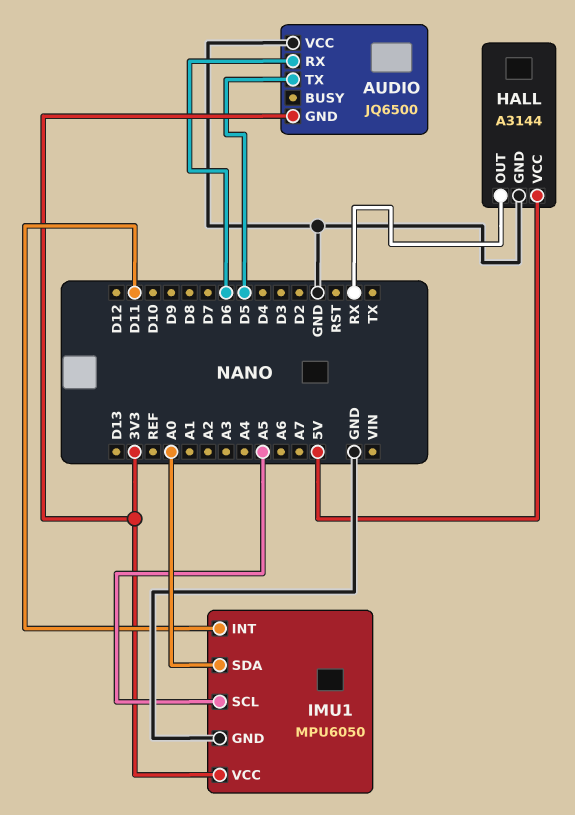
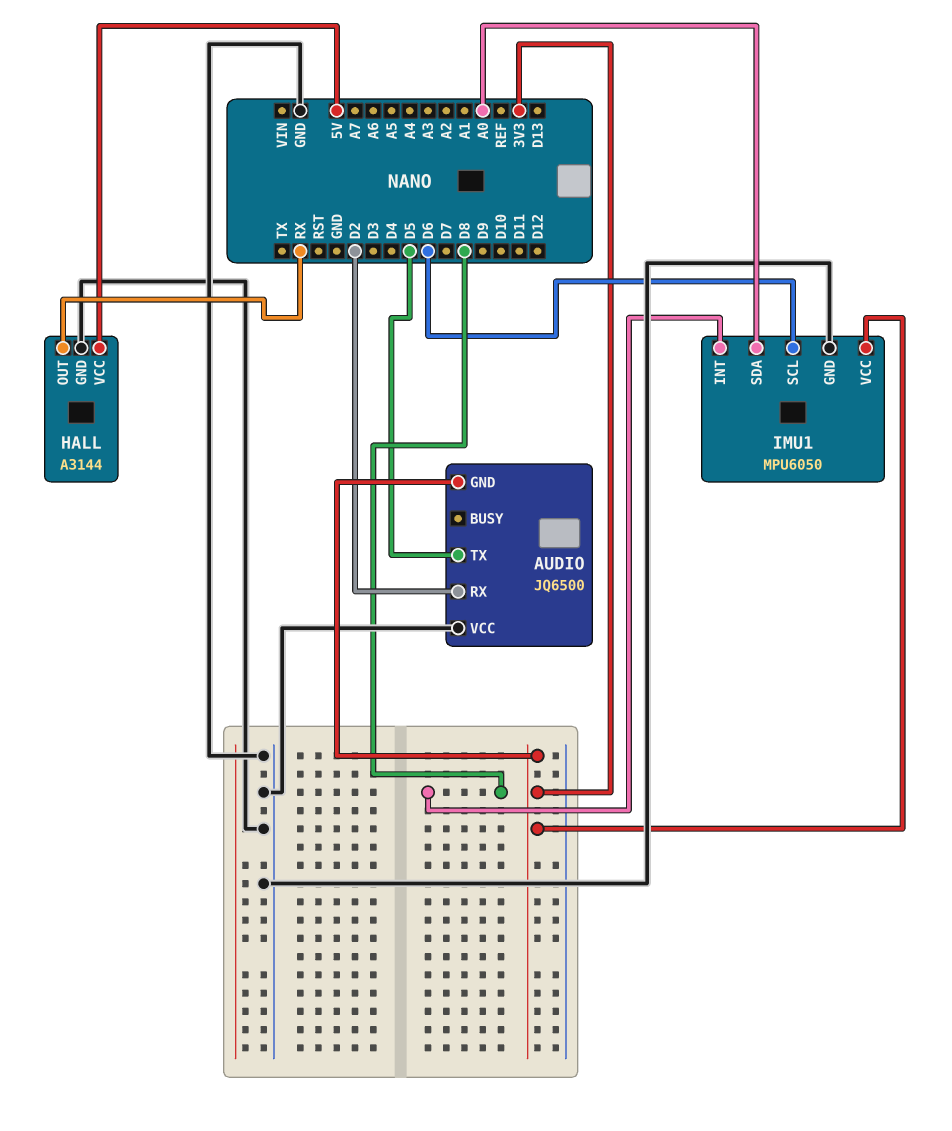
AUDIO pin RX: D6 -> D2
IMU1 pin INT: D11 -> D8
IMU1 pin SCL: A5 -> D6

